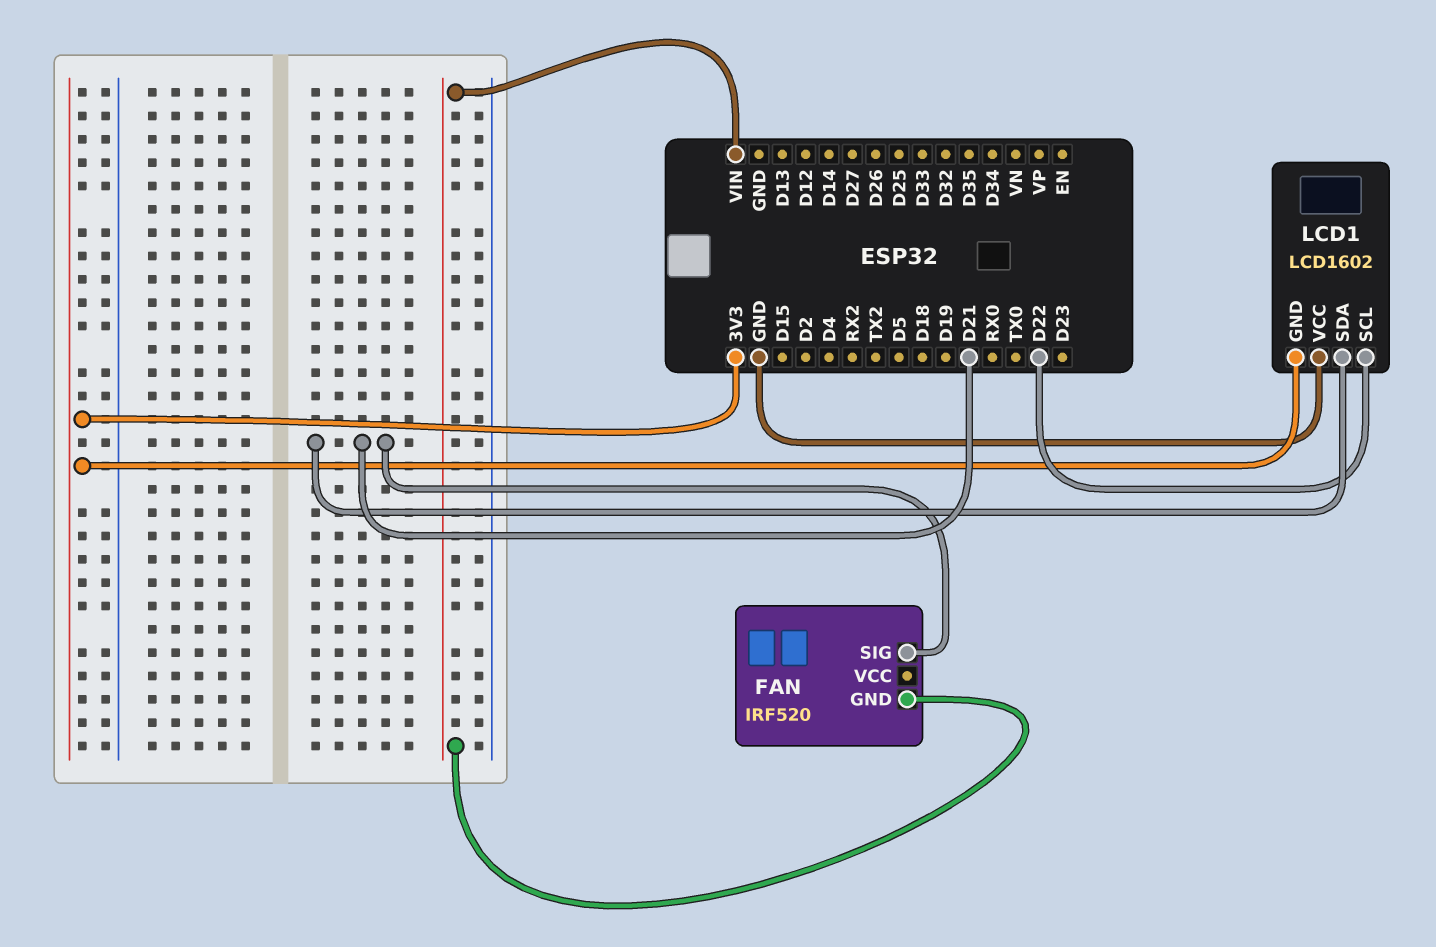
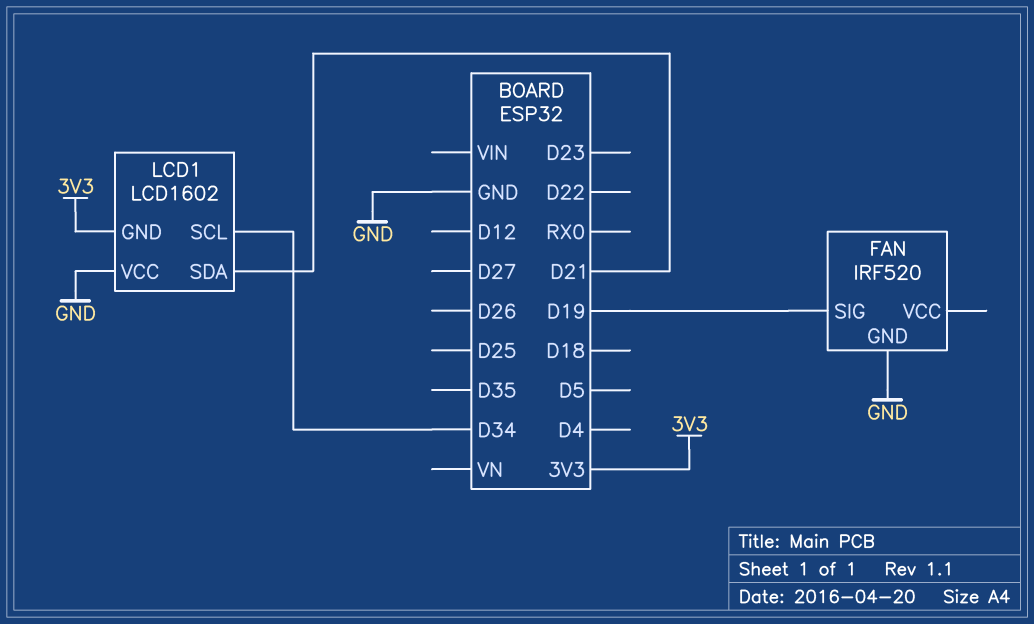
FAN pin GND: VIN -> GND
FAN pin SIG: D21 -> D19
LCD1 pin SCL: D22 -> D34

